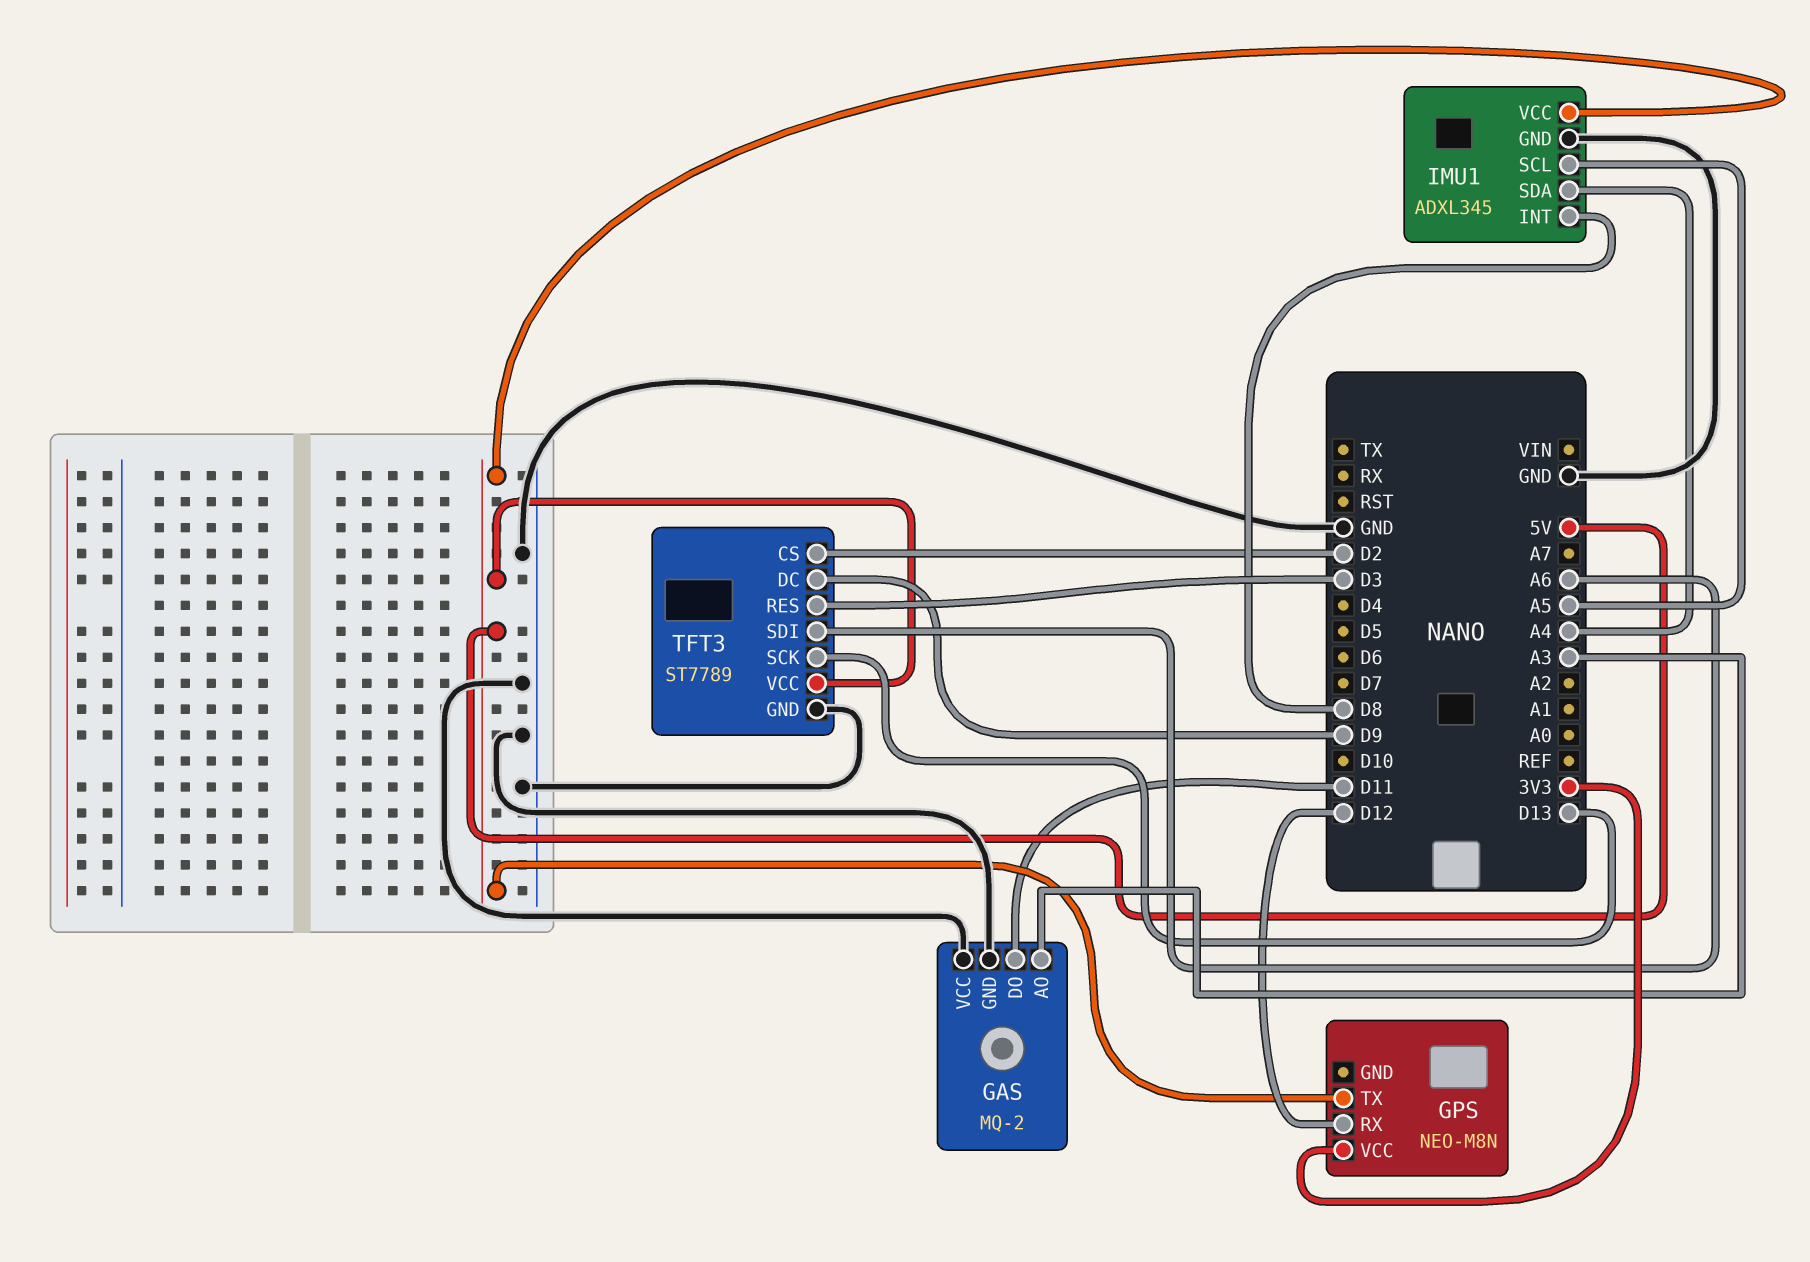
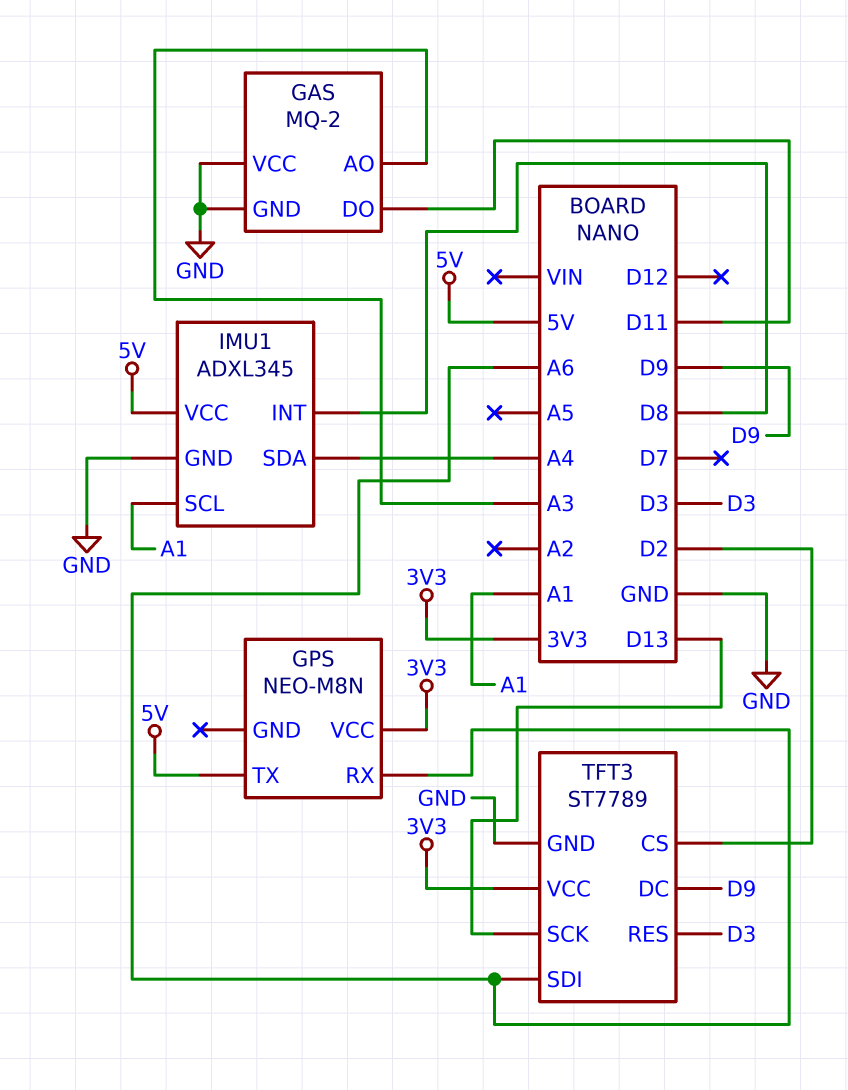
GPS pin RX: D12 -> A6
IMU1 pin SCL: A5 -> A1
TFT3 pin VCC: 5V -> 3V3

